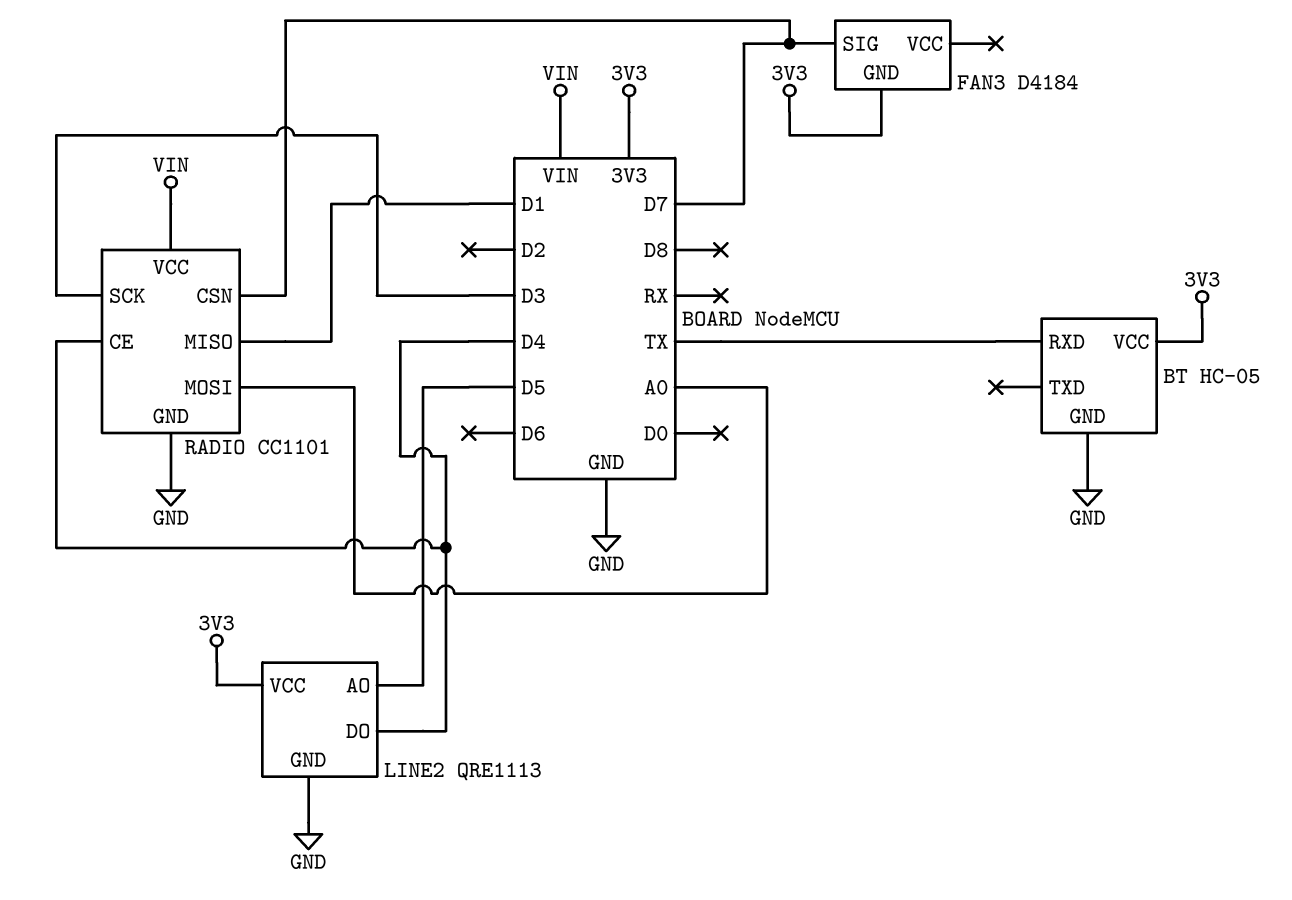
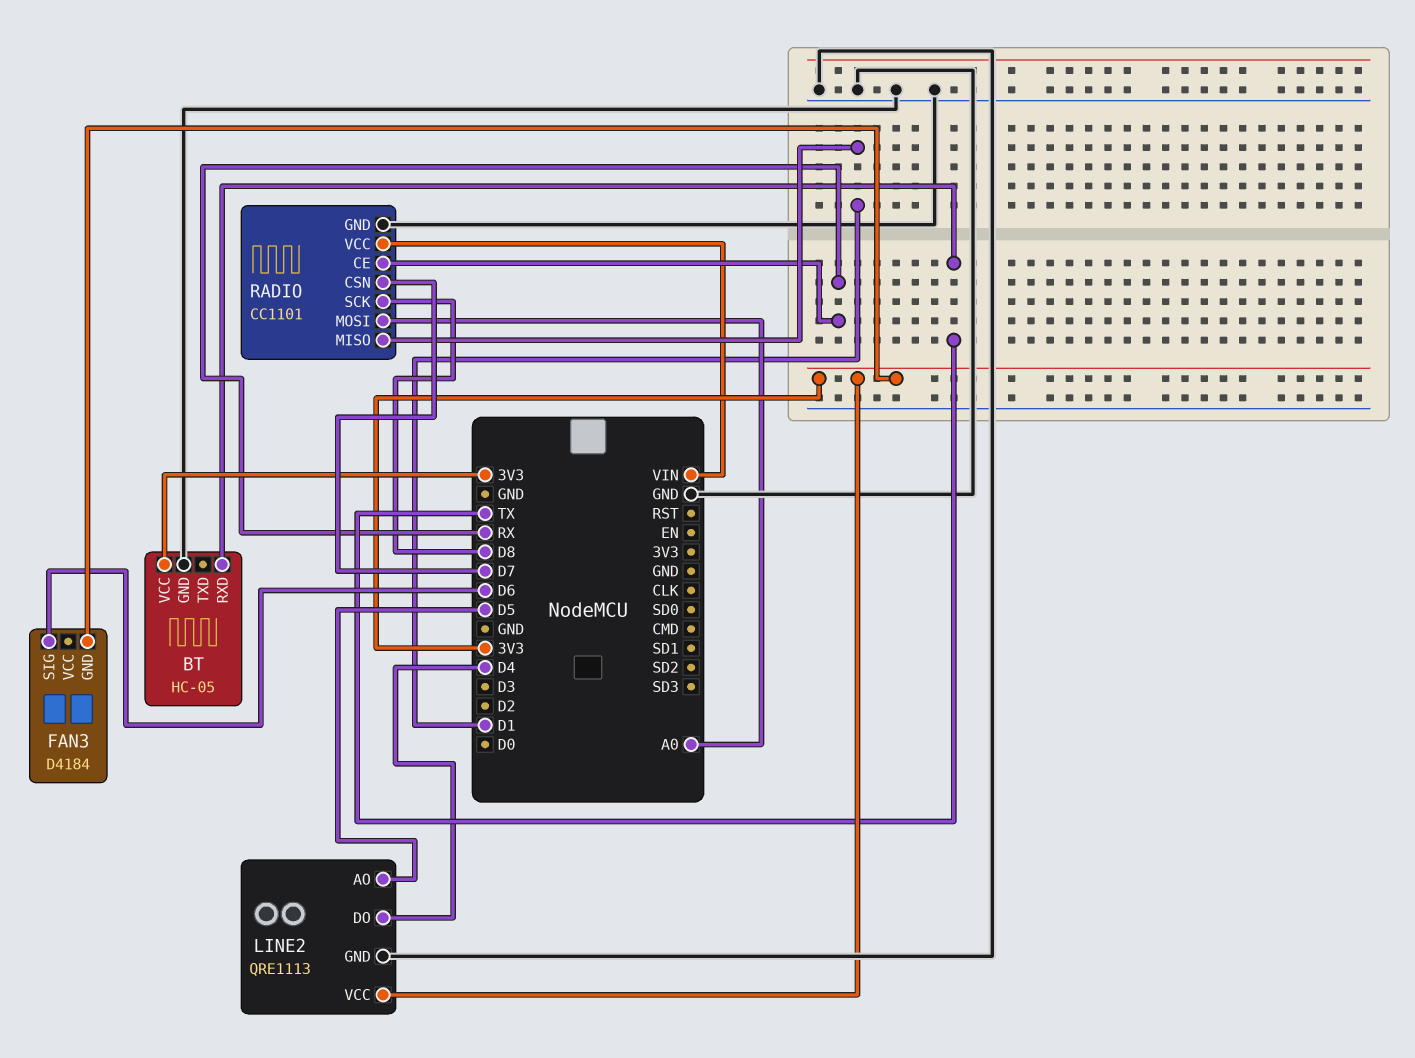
FAN3 pin SIG: D7 -> D6
RADIO pin CE: D4 -> RX
RADIO pin SCK: D3 -> D8

